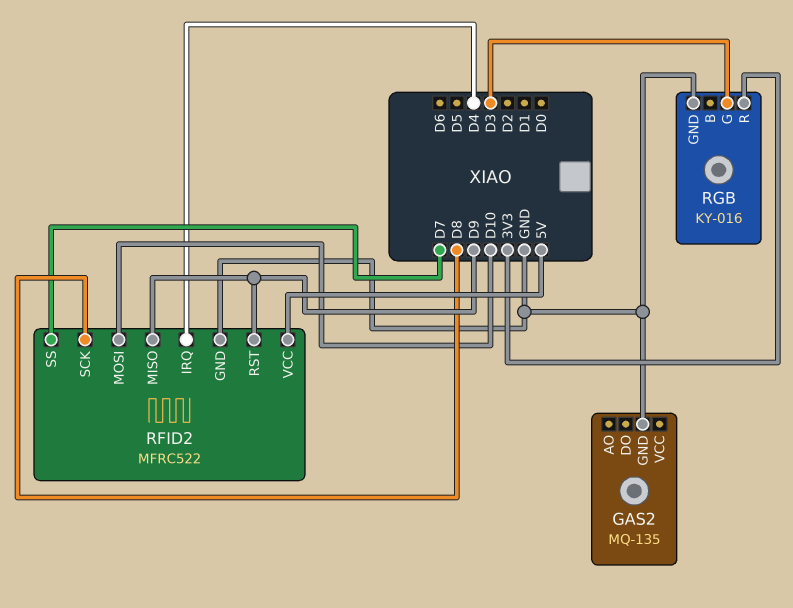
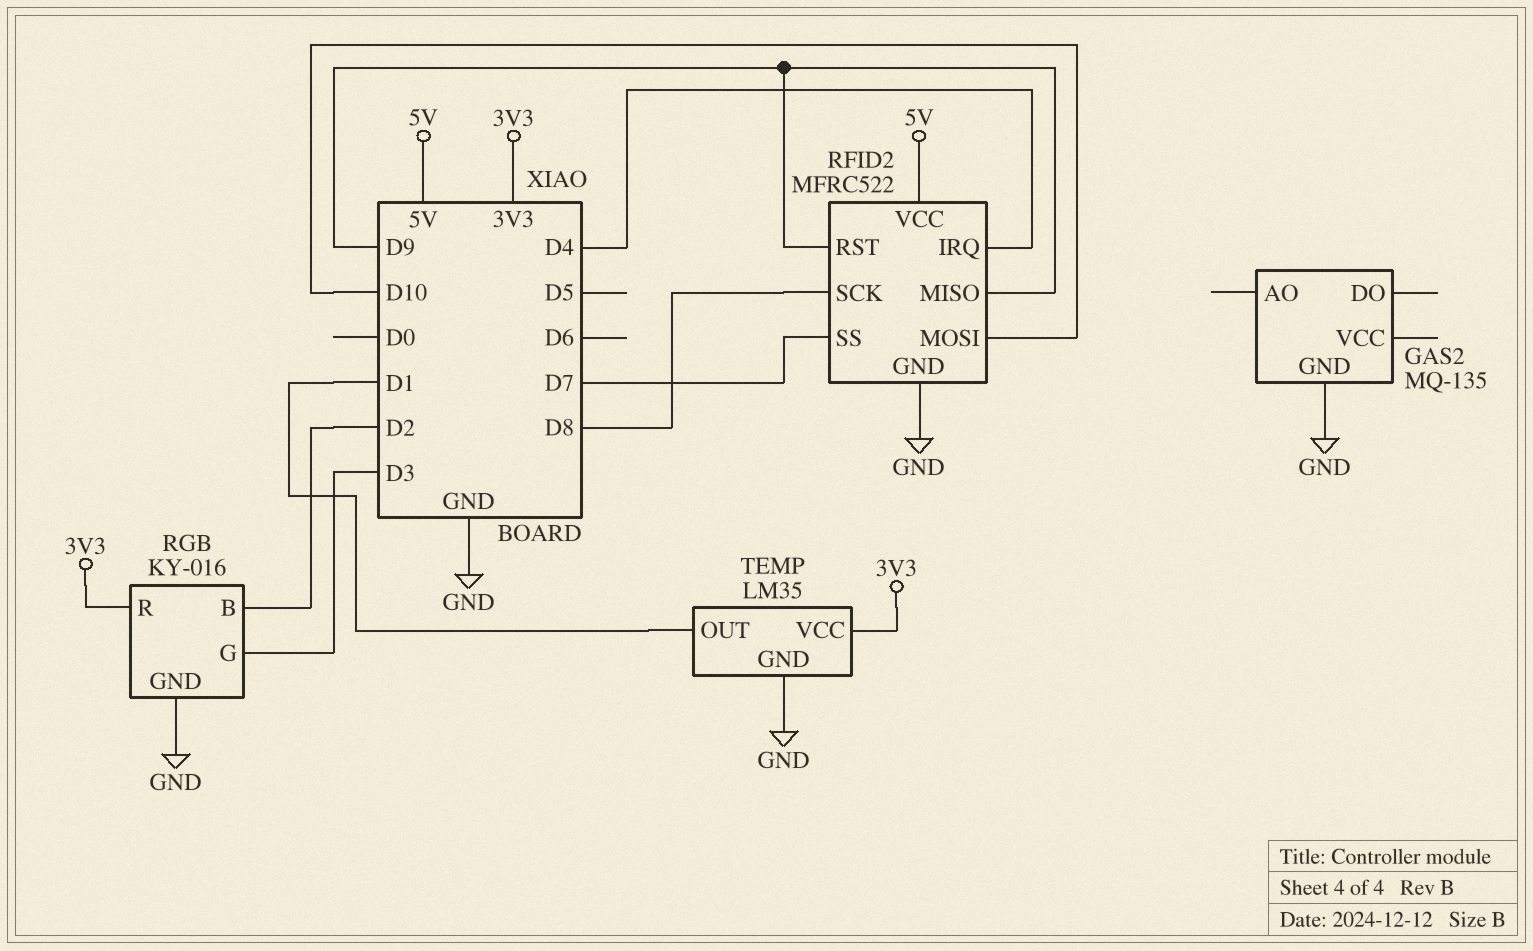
RGB pin B: none -> D2
TEMP: none -> LM35
TEMP pin GND: none -> GND
TEMP pin OUT: none -> D1
TEMP pin VCC: none -> 3V3

